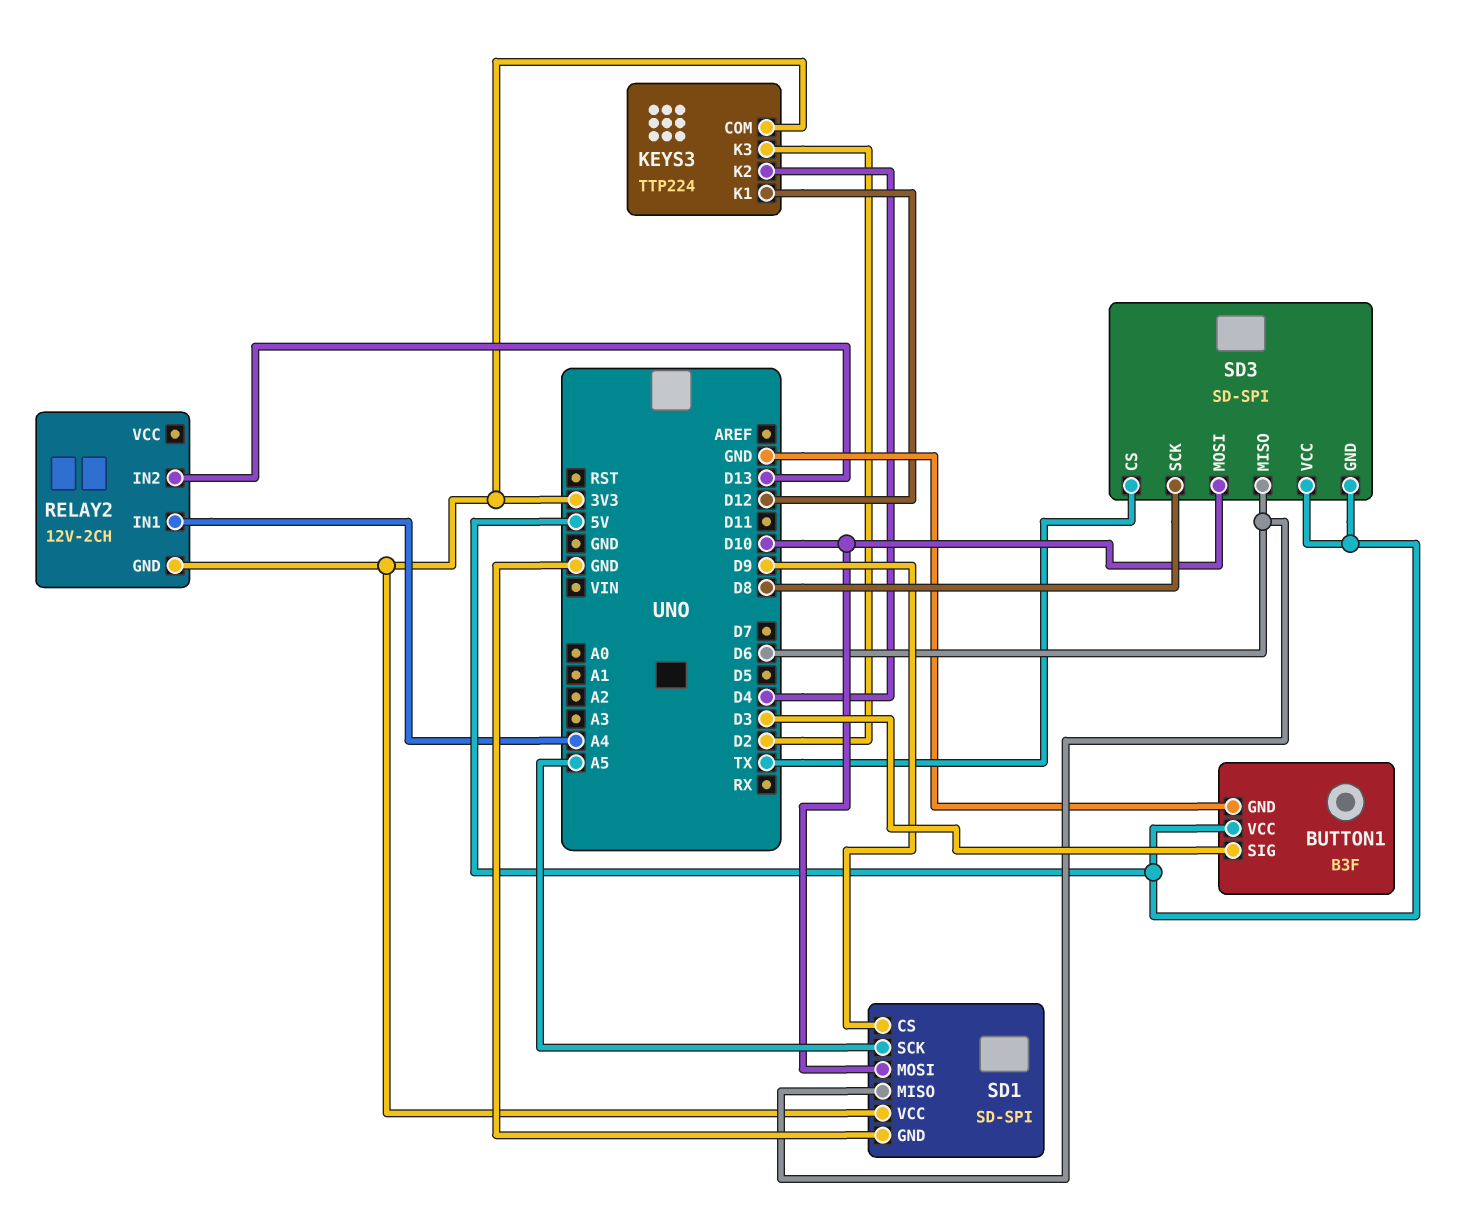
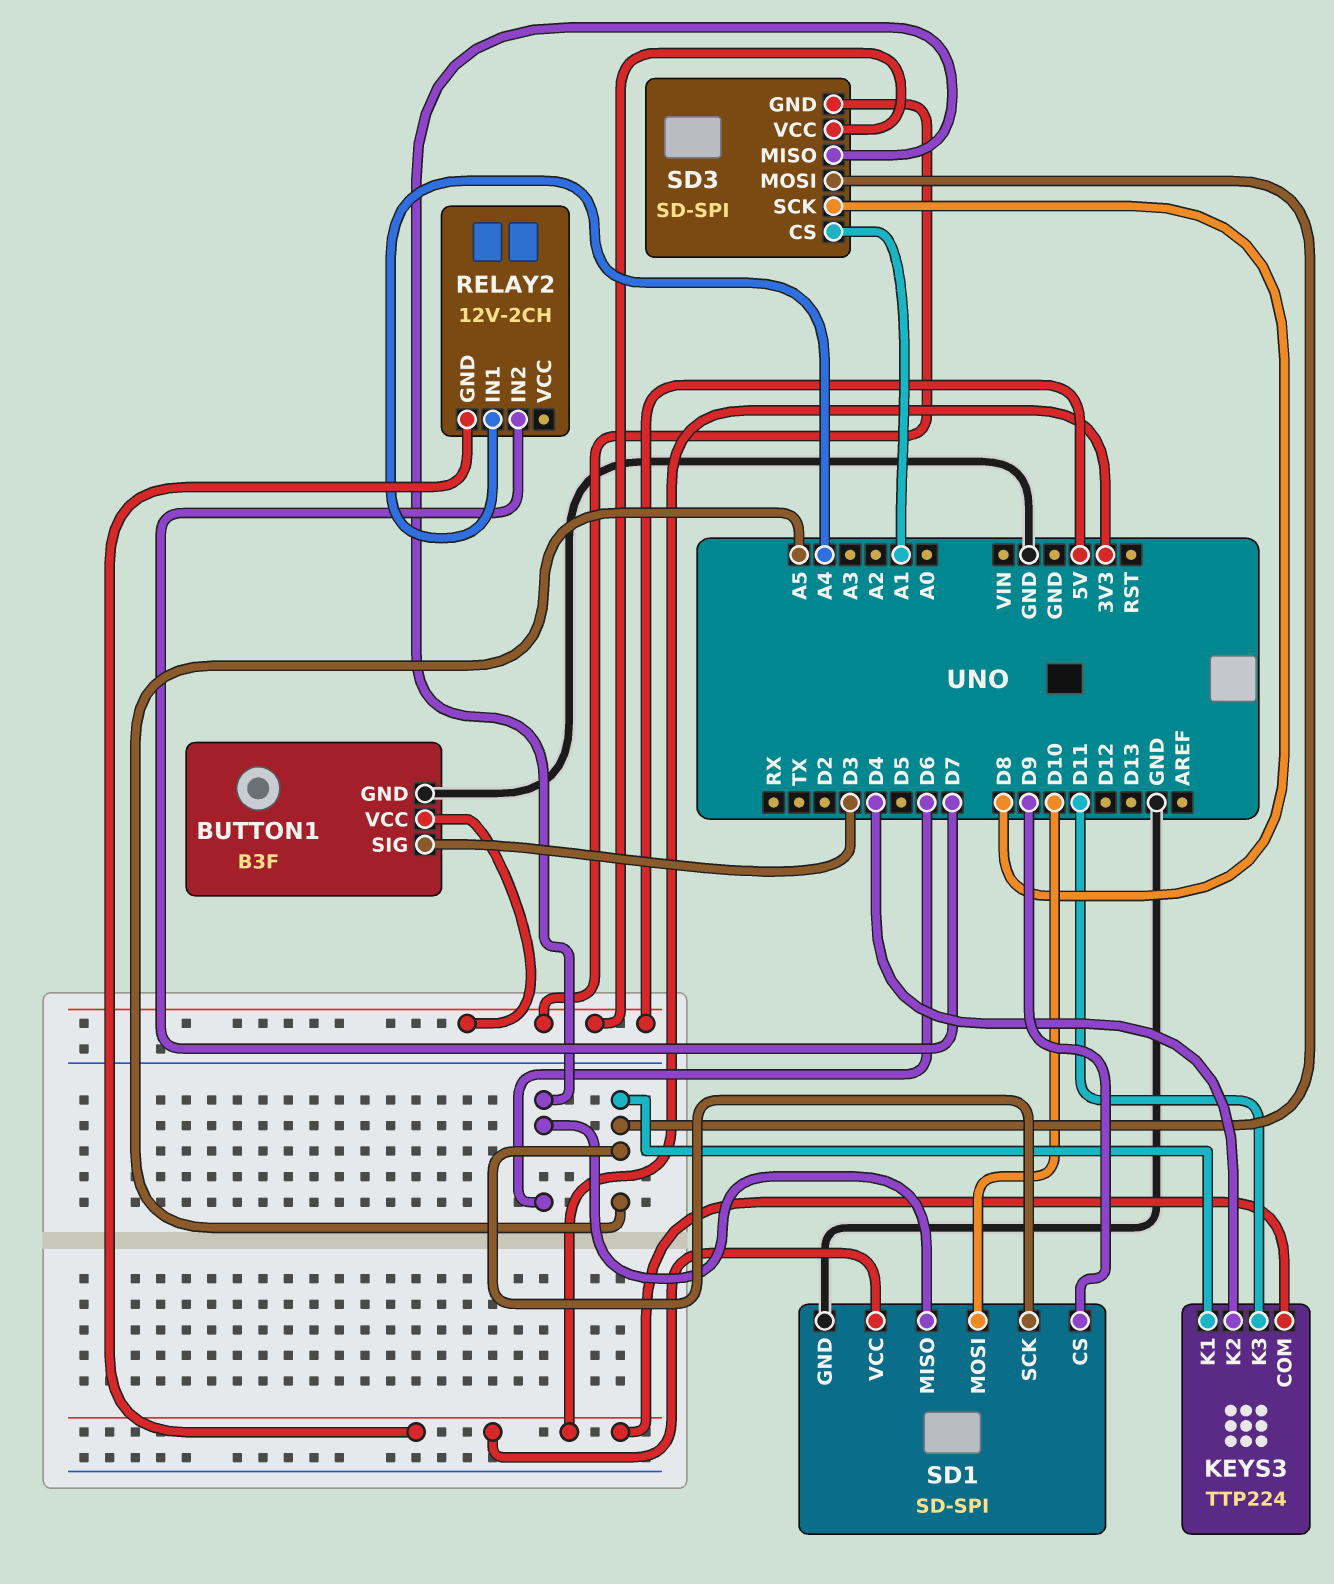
KEYS3 pin K1: D12 -> A5
KEYS3 pin K3: D2 -> D11
RELAY2 pin IN2: D13 -> D7
SD3 pin CS: TX -> A1
SD3 pin MOSI: D10 -> A5

